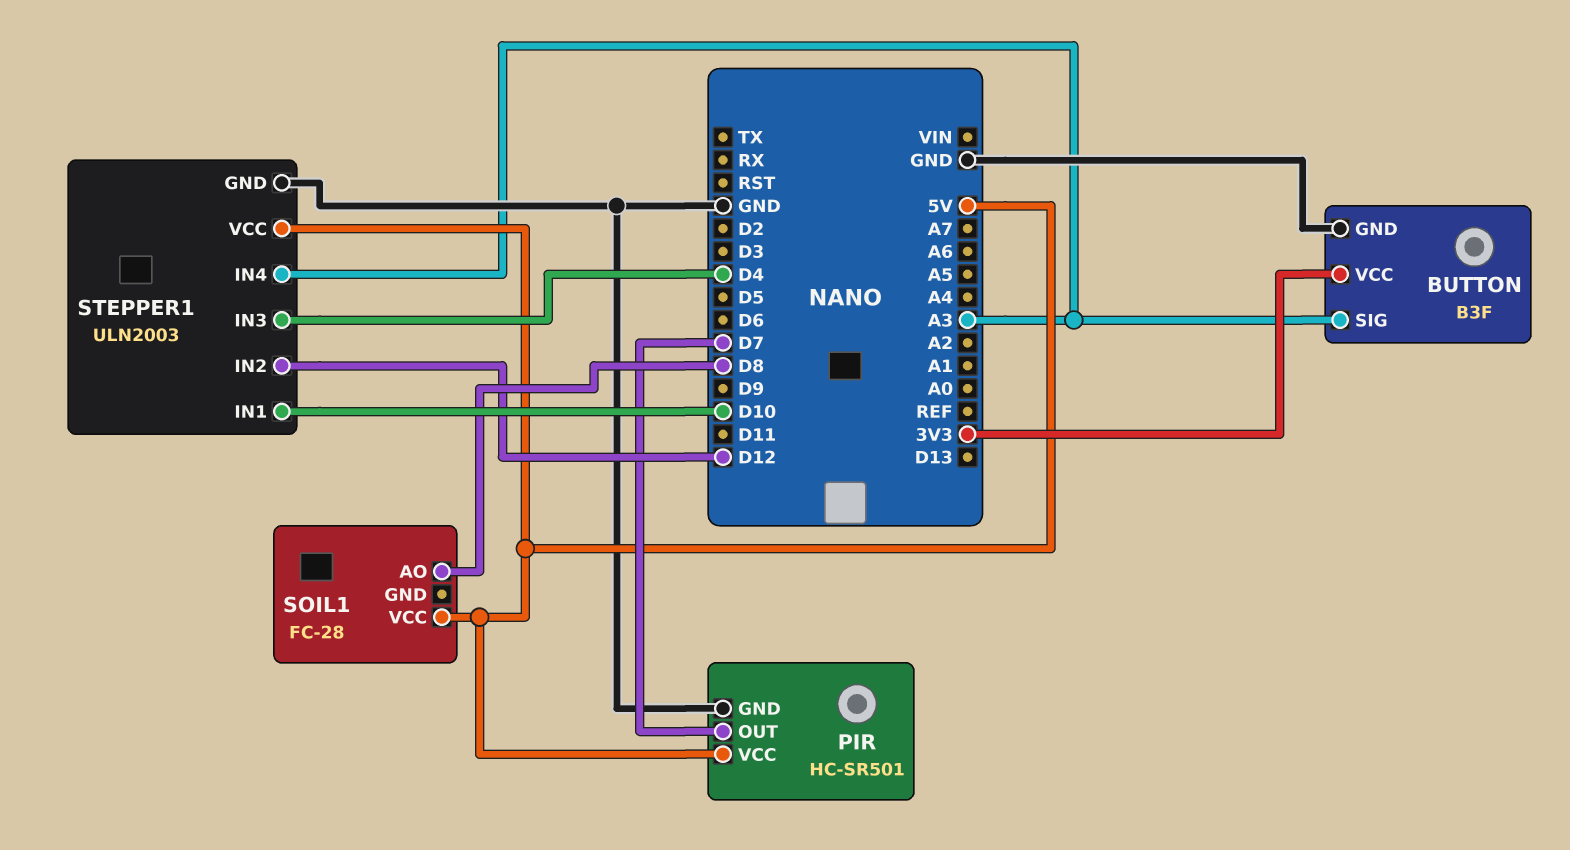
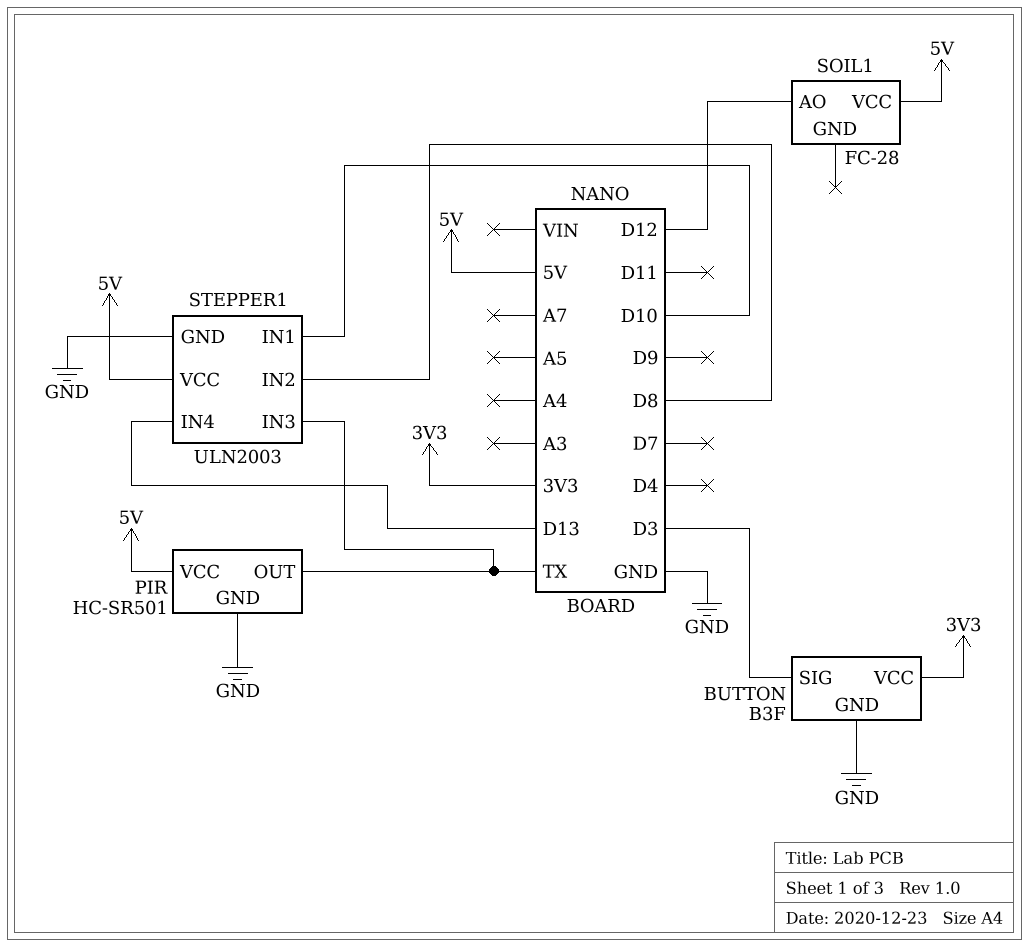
BUTTON pin SIG: A3 -> D3
PIR pin OUT: D7 -> TX
SOIL1 pin AO: D8 -> D12
STEPPER1 pin IN2: D12 -> D8
STEPPER1 pin IN3: D4 -> TX
STEPPER1 pin IN4: A3 -> D13

